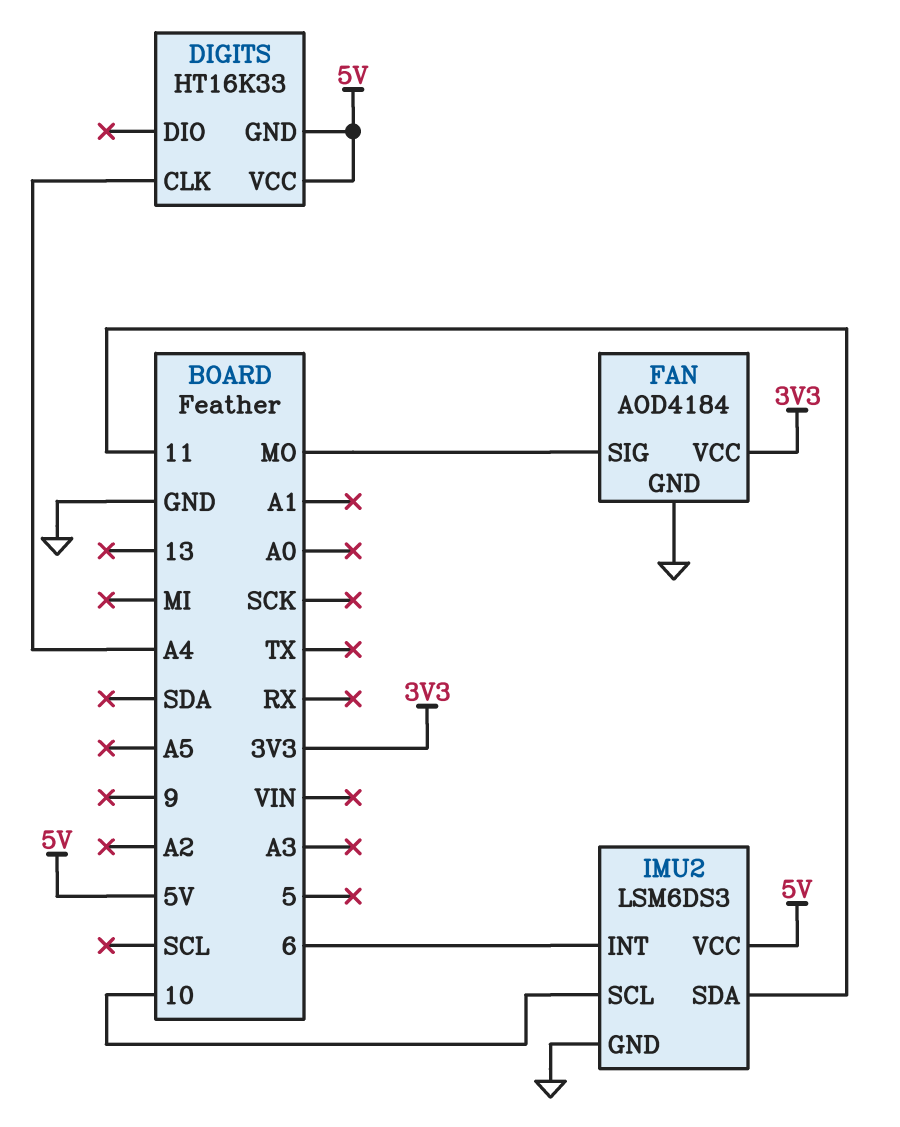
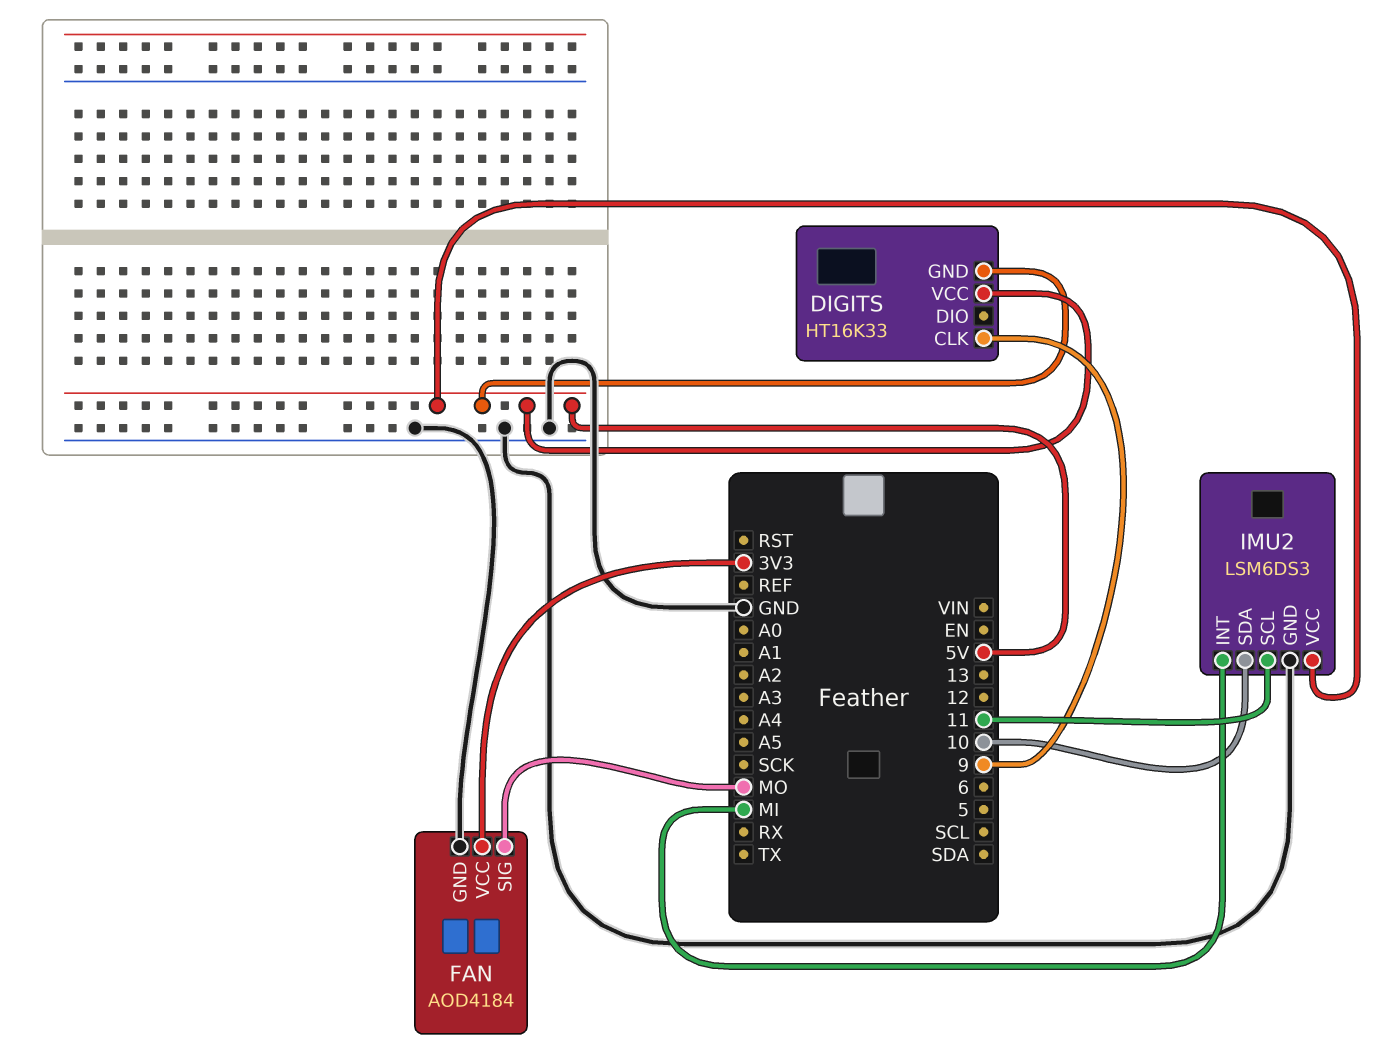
DIGITS pin CLK: A4 -> 9
IMU2 pin INT: 6 -> MI
IMU2 pin SCL: 10 -> 11
IMU2 pin SDA: 11 -> 10

